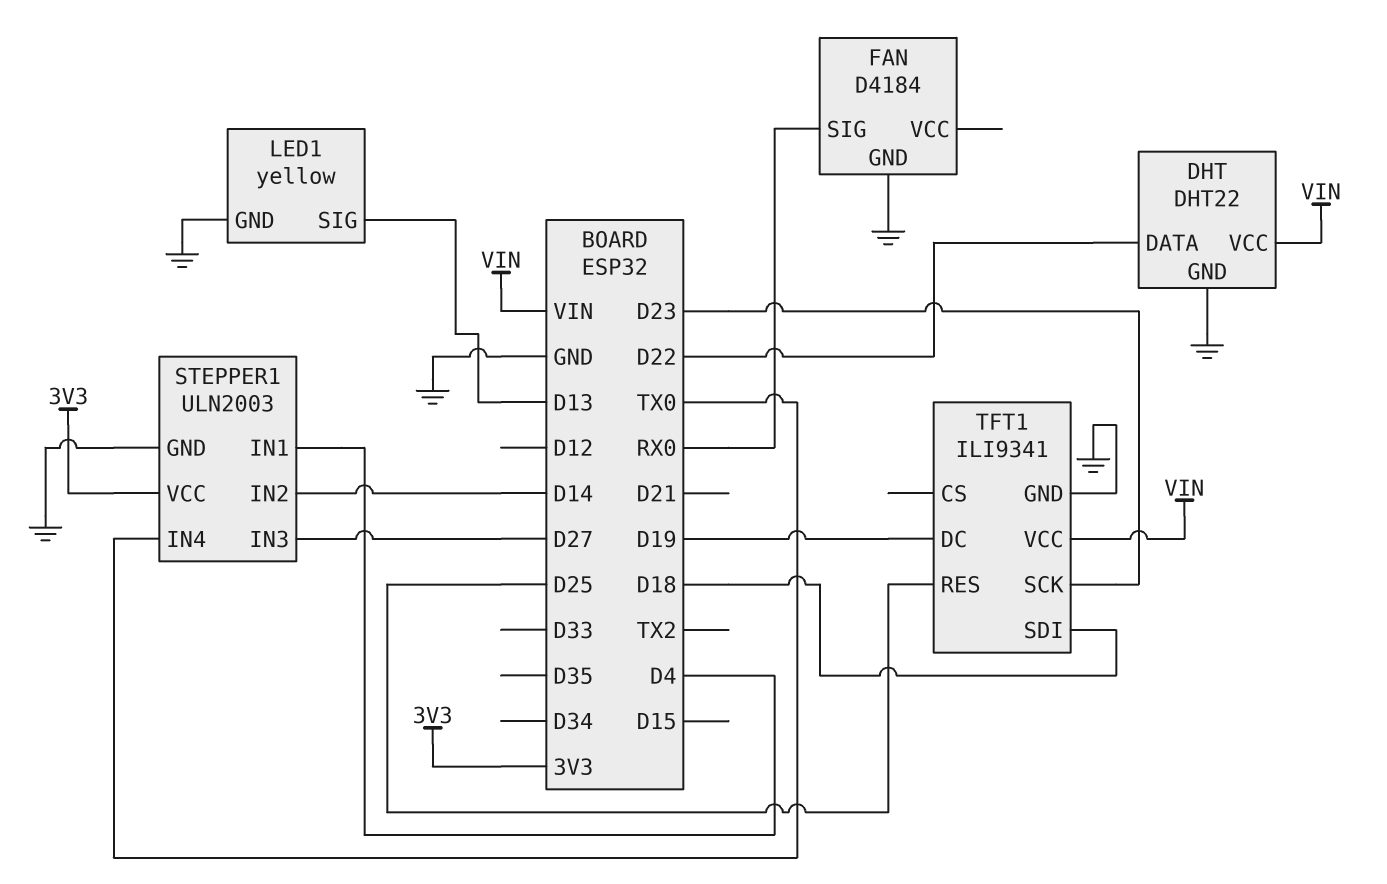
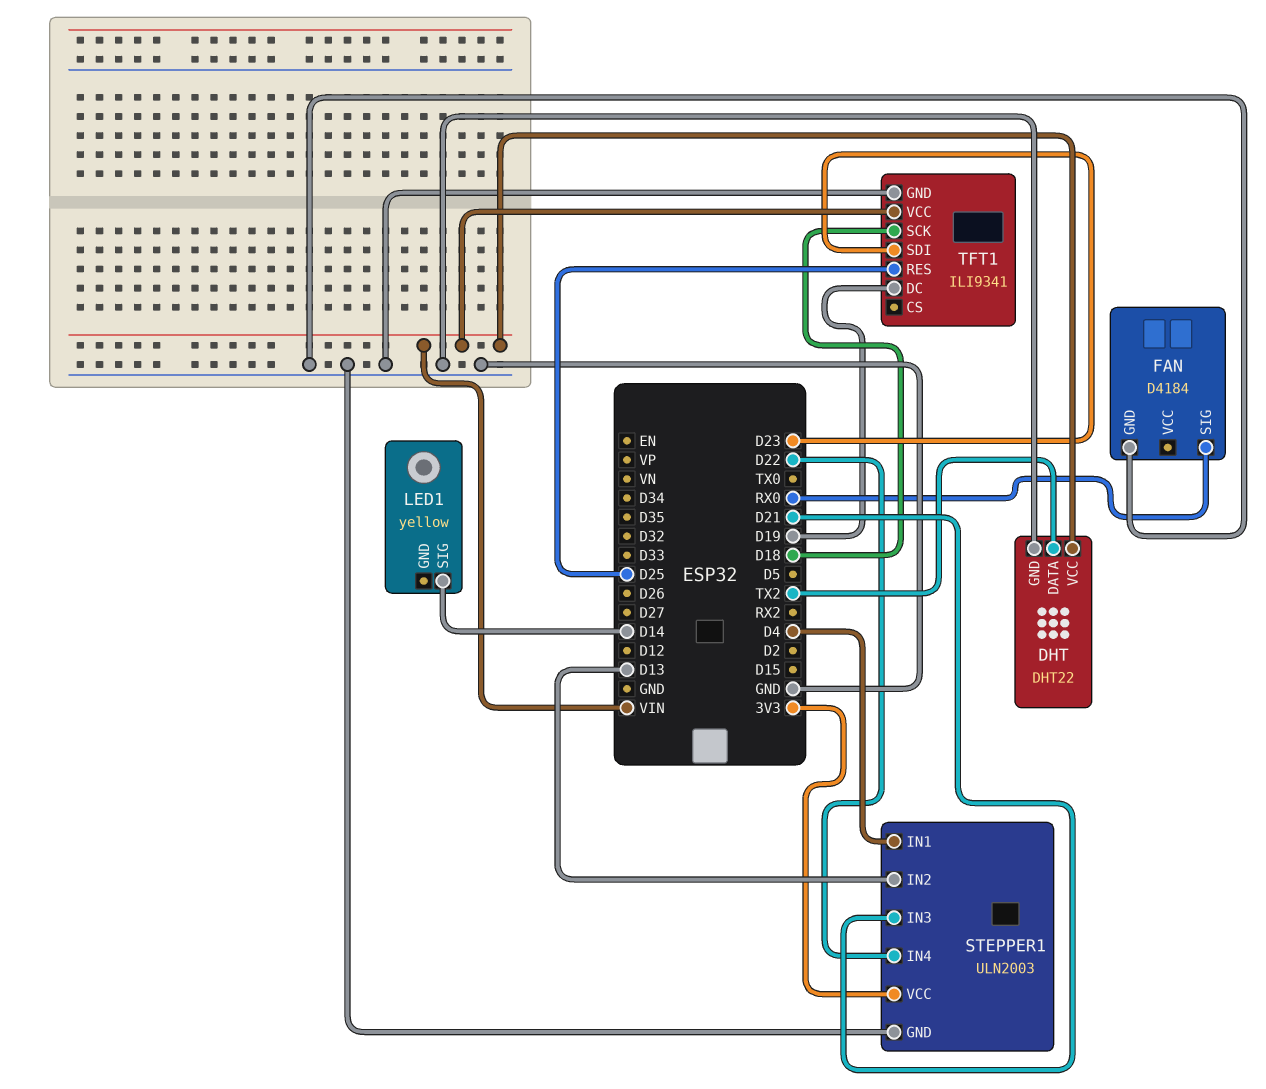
DHT pin DATA: D22 -> TX2
LED1 pin GND: GND -> none
LED1 pin SIG: D13 -> D14
STEPPER1 pin IN2: D14 -> D13
STEPPER1 pin IN3: D27 -> D21
STEPPER1 pin IN4: TX0 -> D22
TFT1 pin SCK: D23 -> D18
TFT1 pin SDI: D18 -> D23

